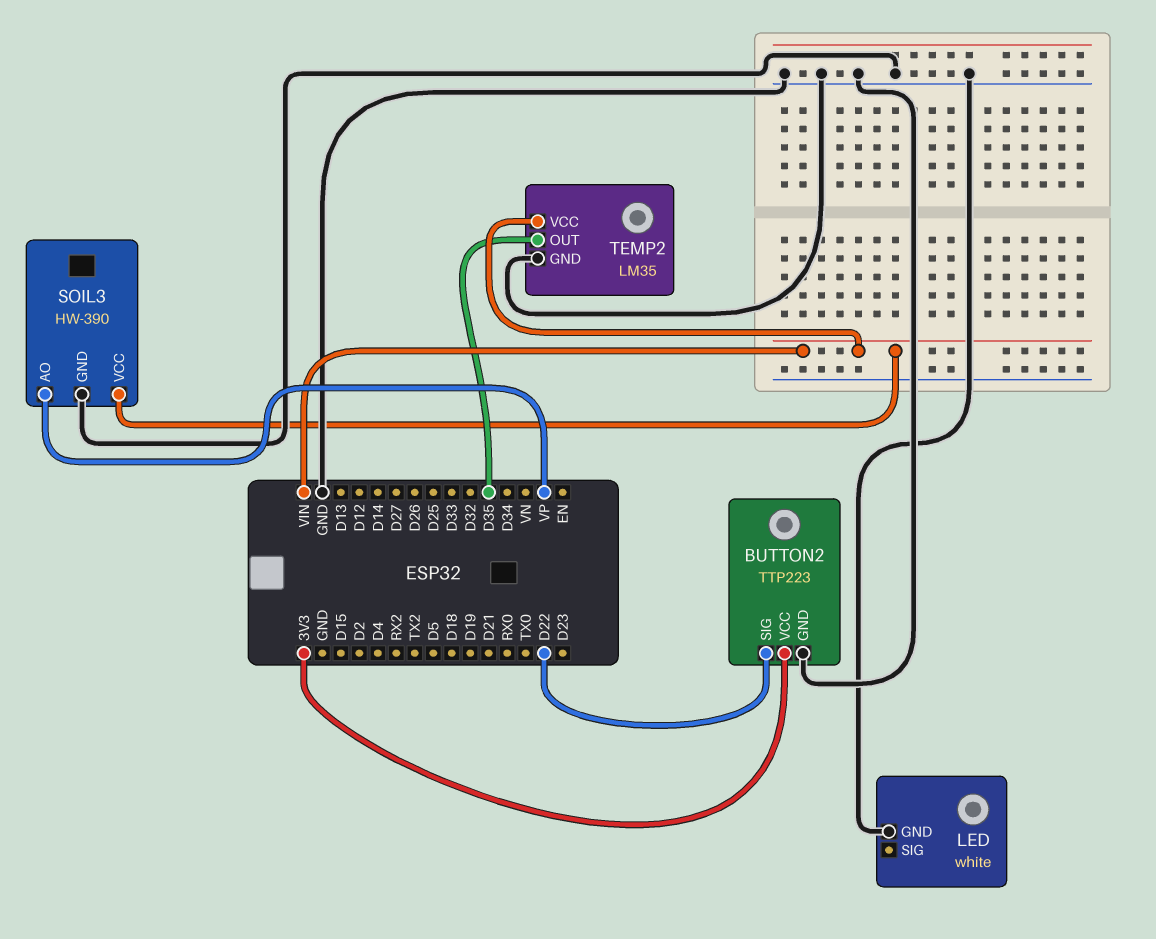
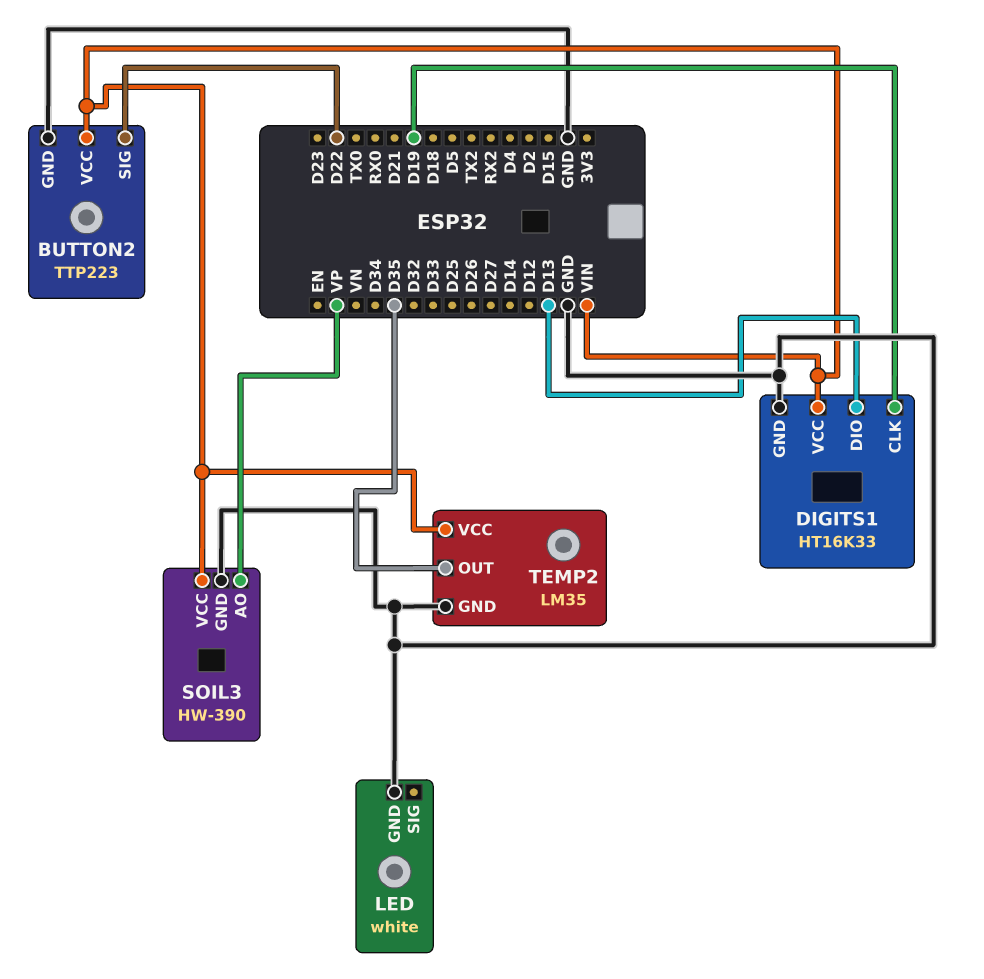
BUTTON2 pin VCC: 3V3 -> VIN
DIGITS1: none -> HT16K33
DIGITS1 pin CLK: none -> D19
DIGITS1 pin DIO: none -> D13
DIGITS1 pin GND: none -> GND
DIGITS1 pin VCC: none -> VIN

